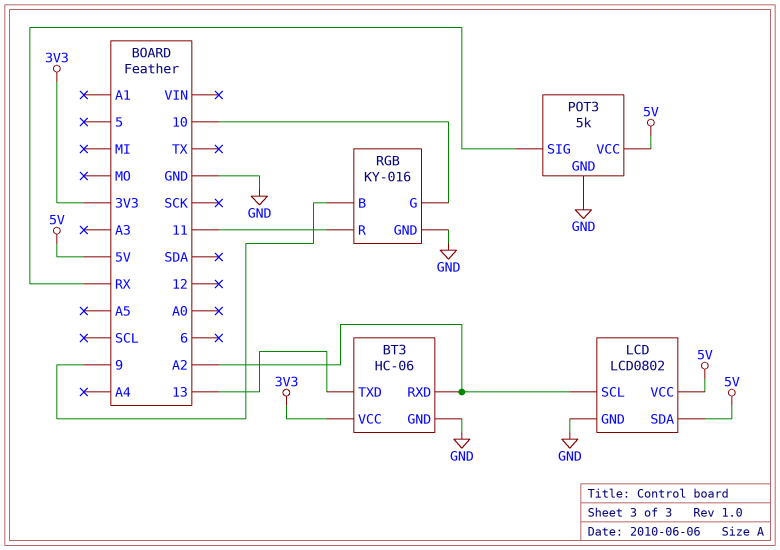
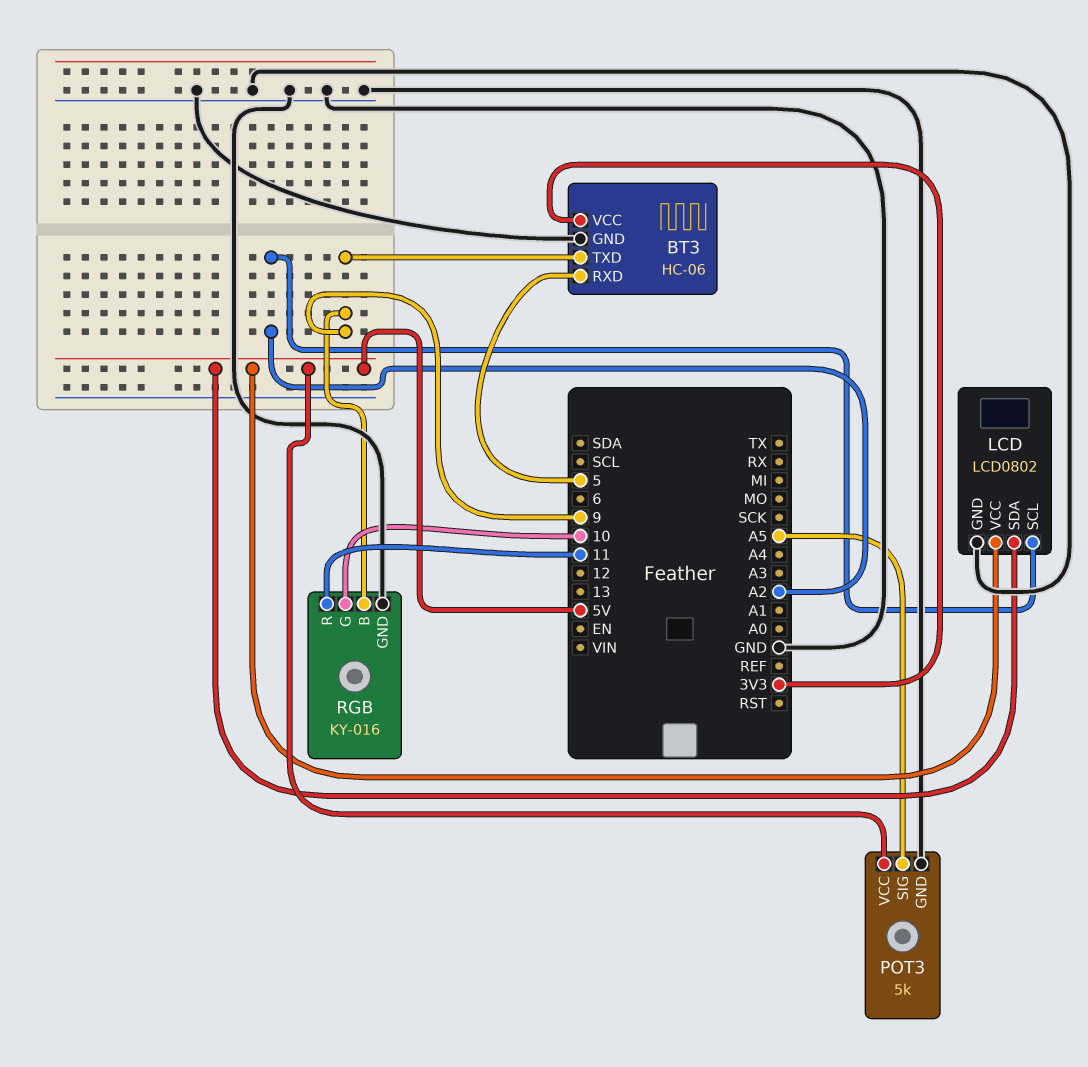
BT3 pin RXD: A2 -> 5
BT3 pin TXD: 13 -> 9
POT3 pin SIG: RX -> A5

